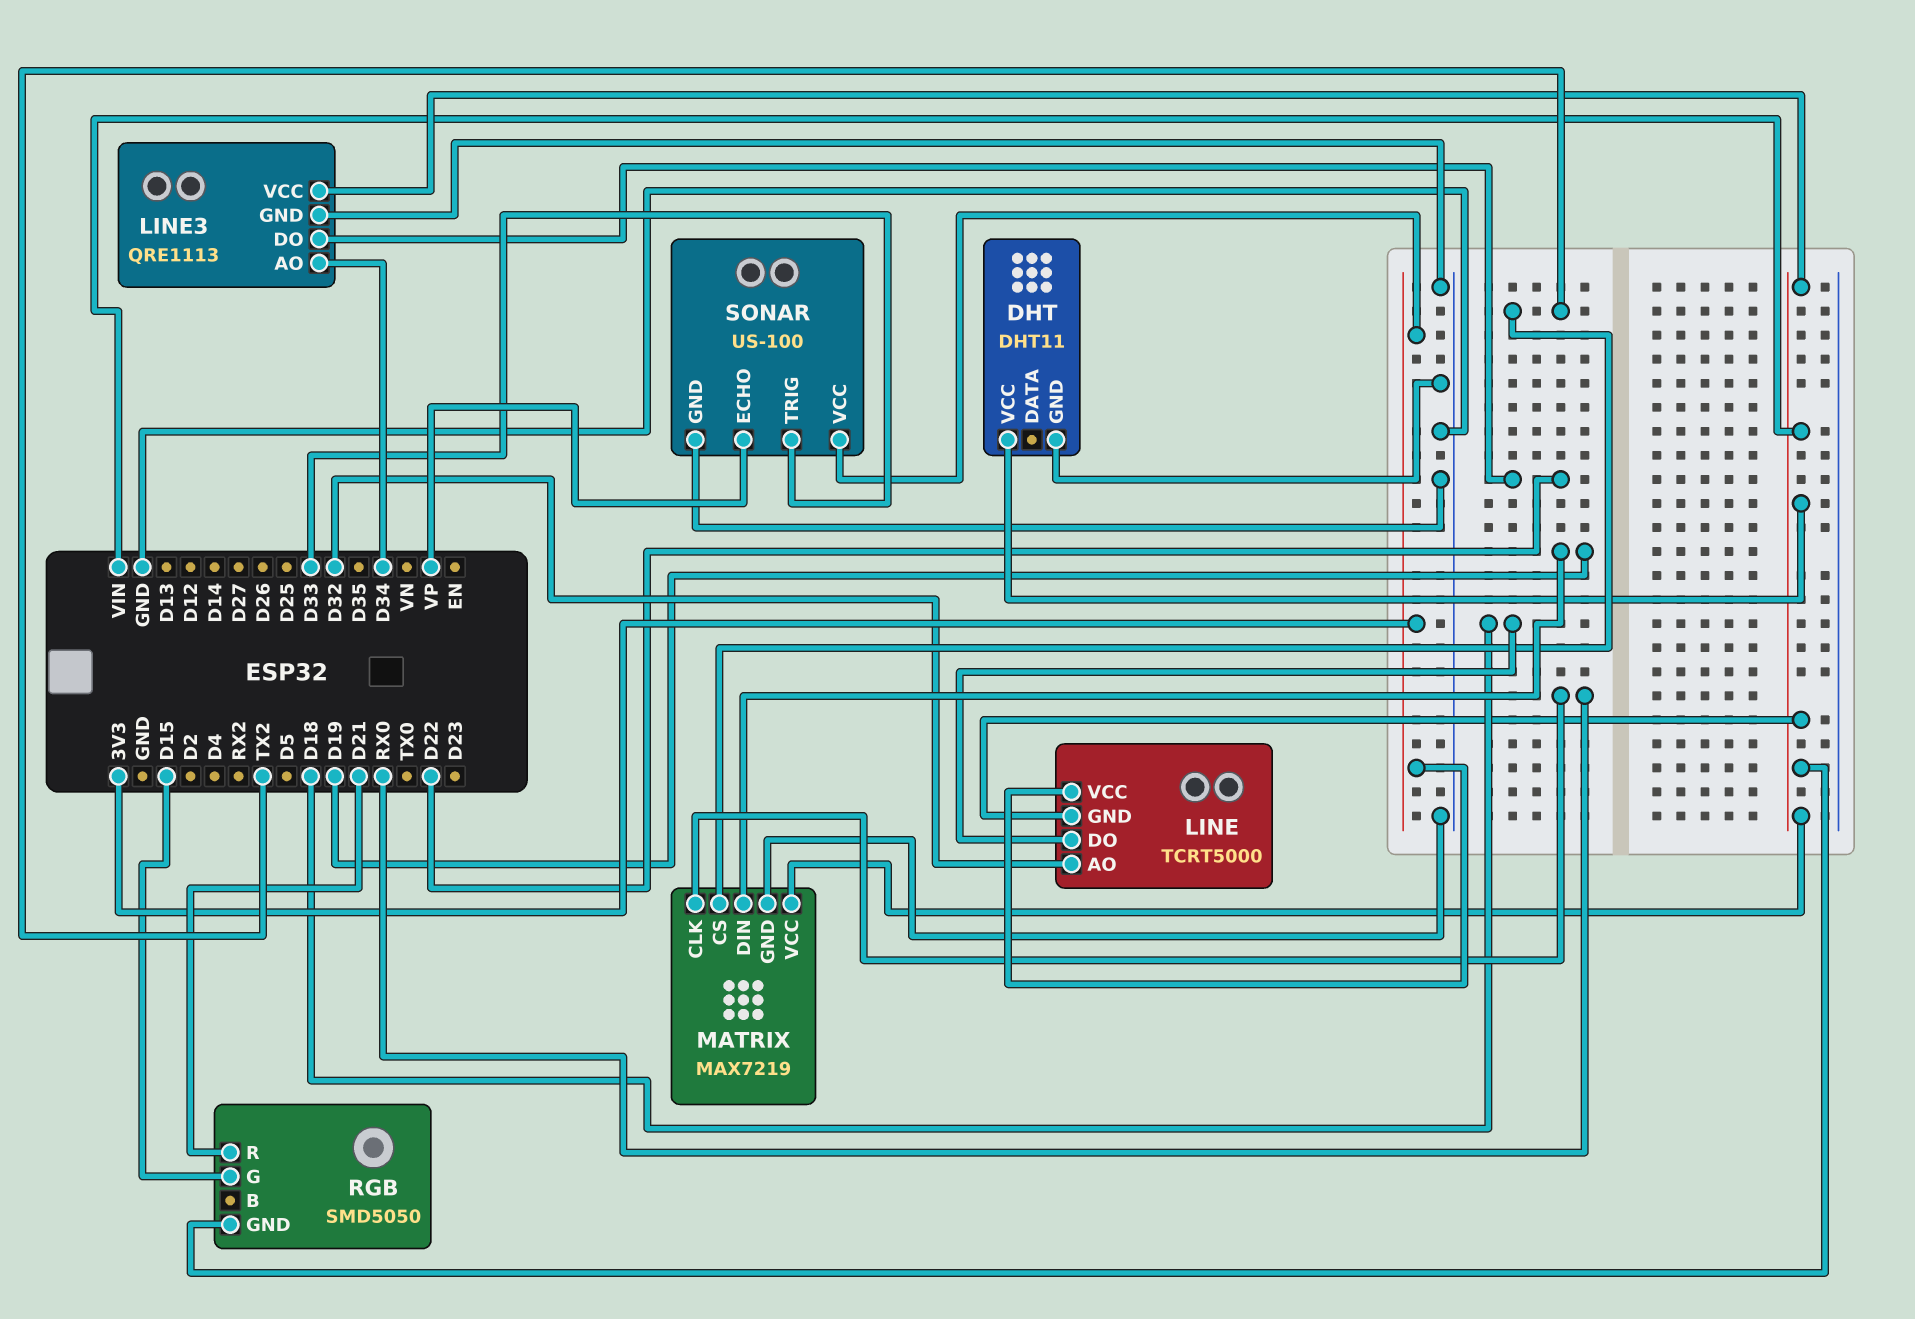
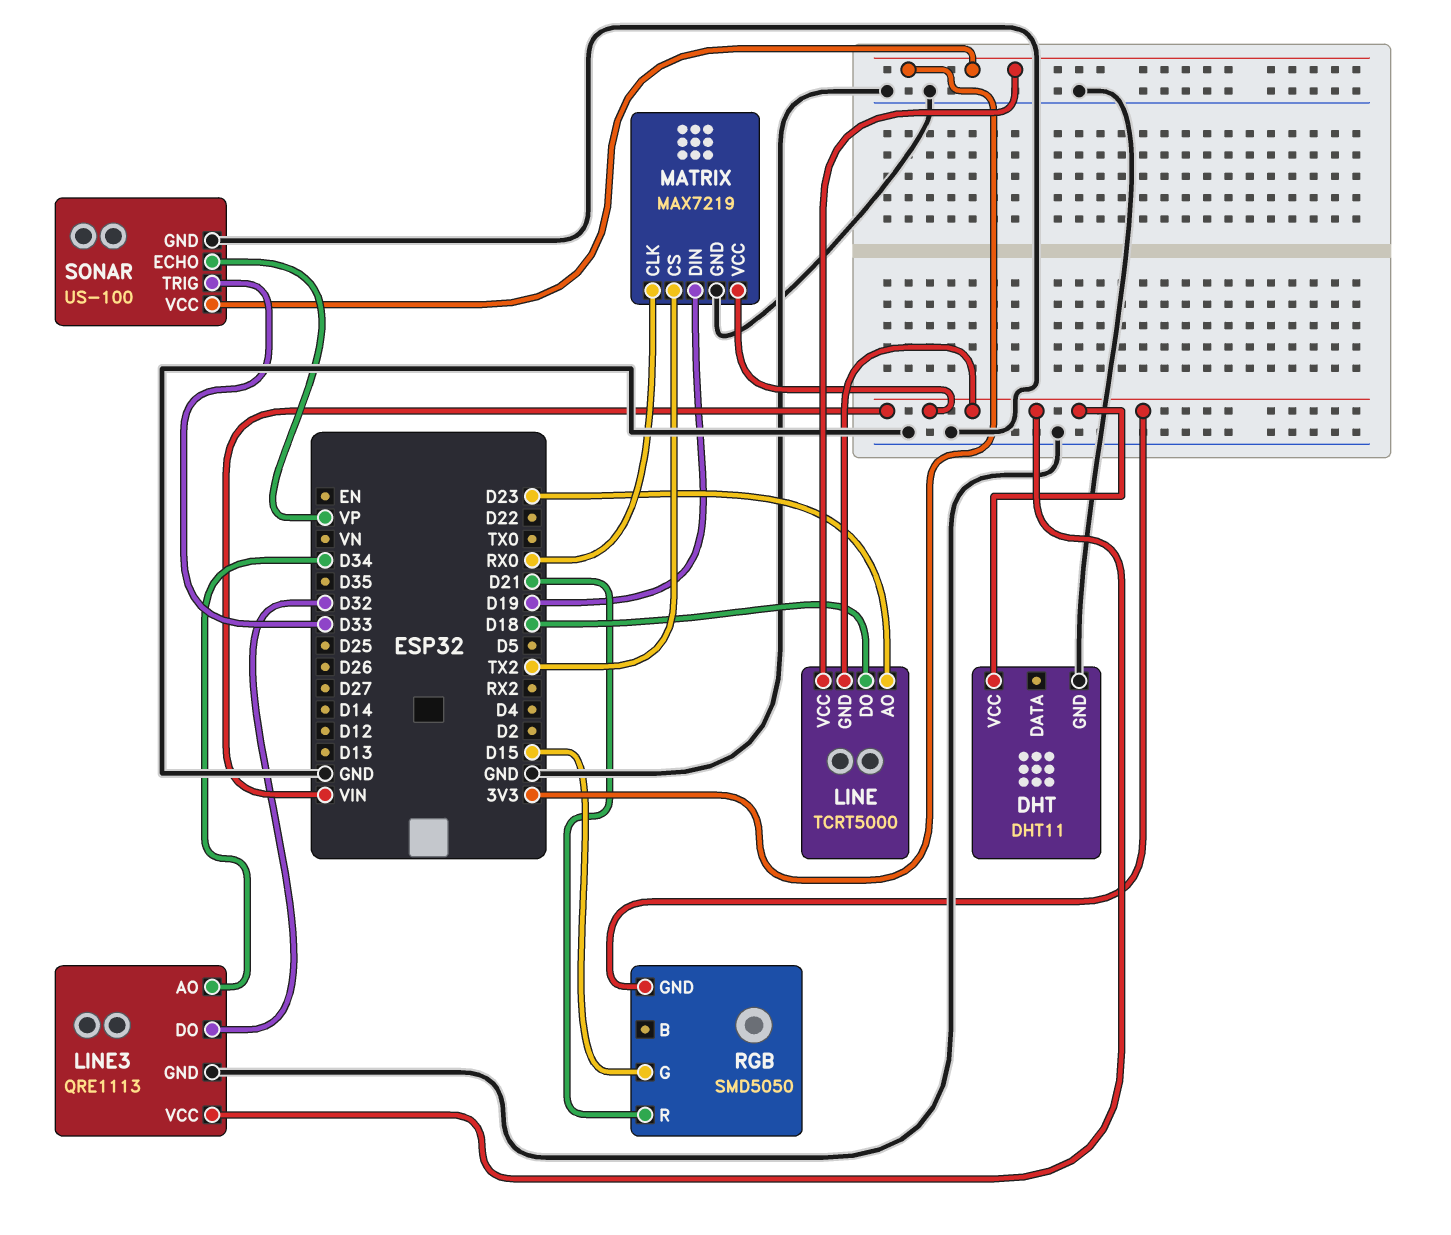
LINE pin AO: D32 -> D23
LINE3 pin DO: D22 -> D32

